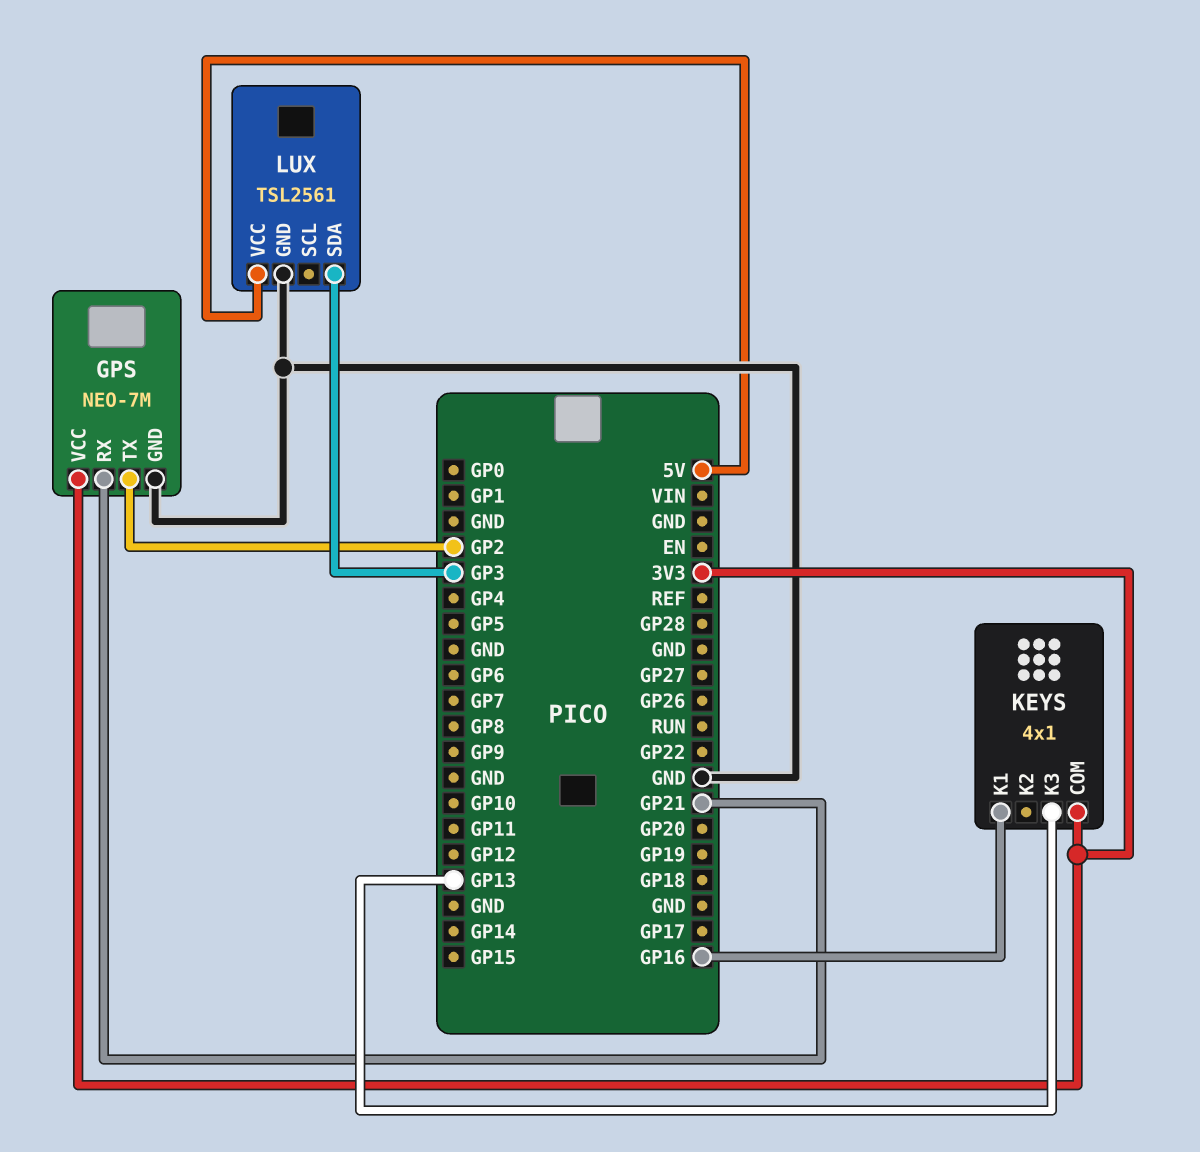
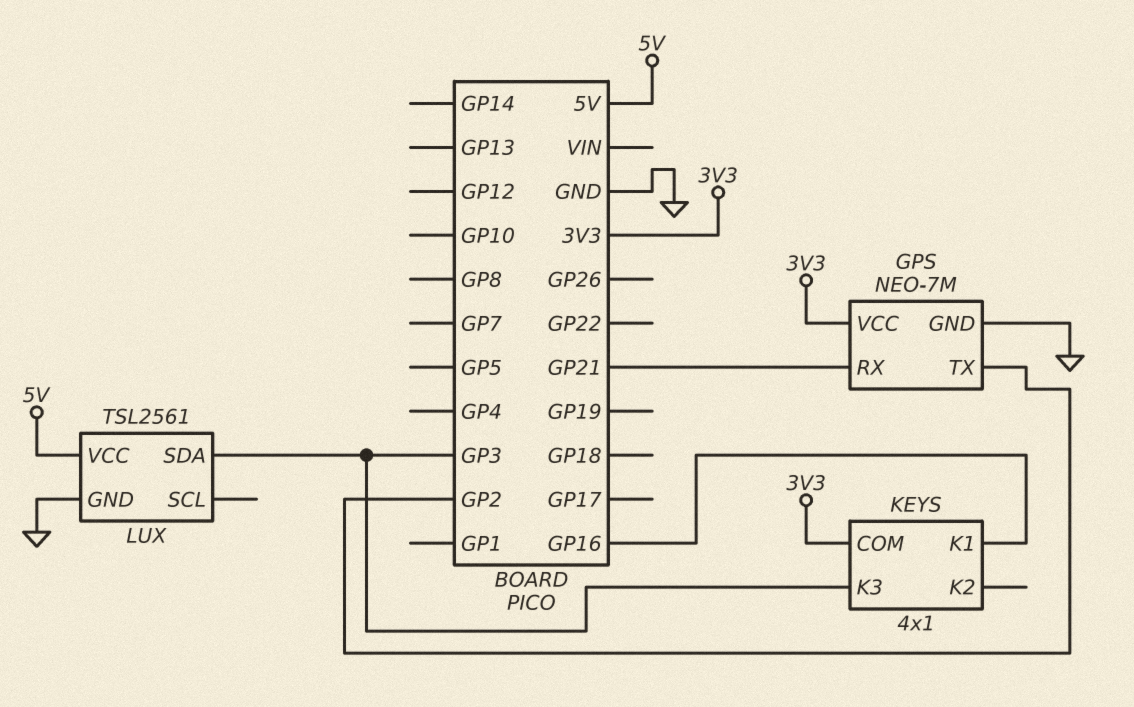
KEYS pin K3: GP13 -> GP3

